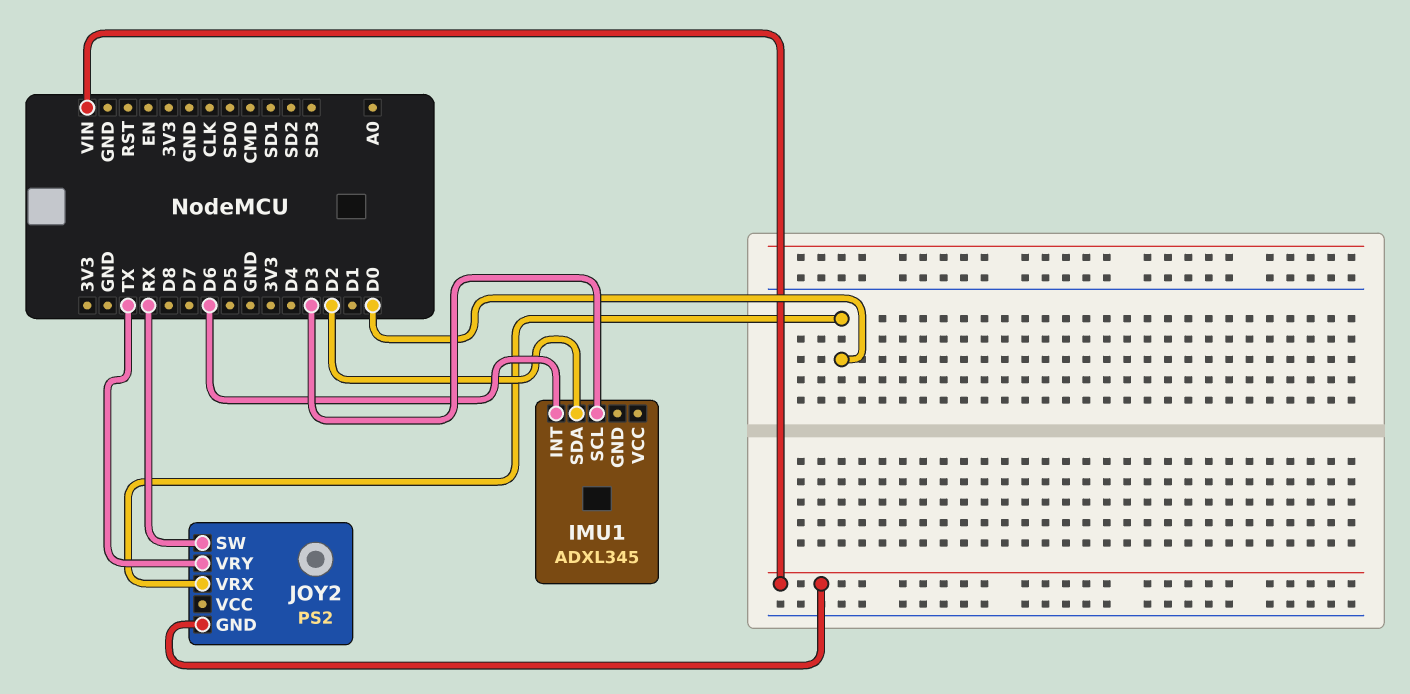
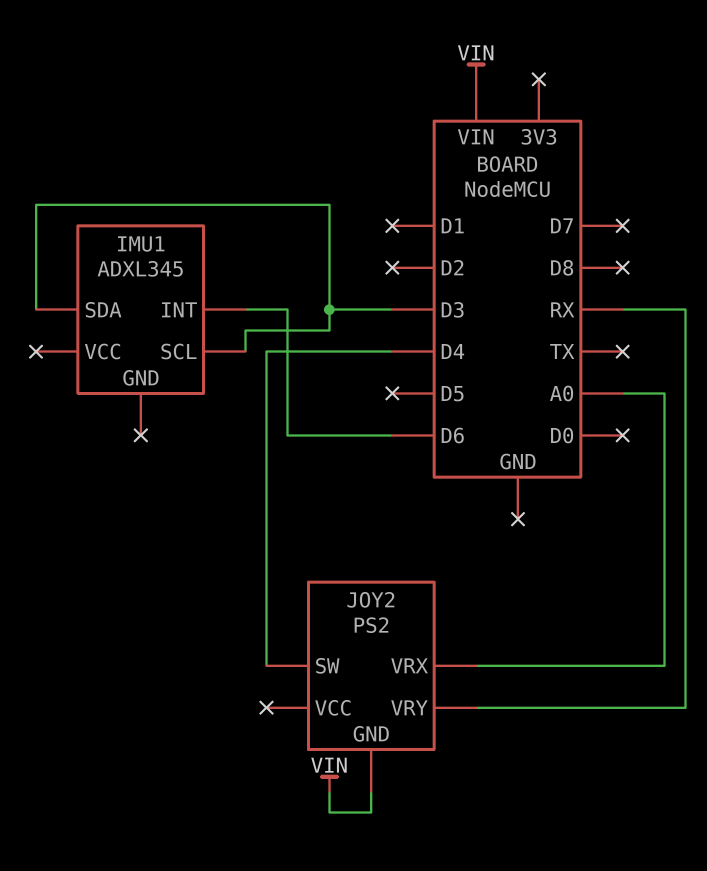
IMU1 pin SDA: D2 -> D3
JOY2 pin SW: RX -> D4
JOY2 pin VRX: D0 -> A0
JOY2 pin VRY: TX -> RX

